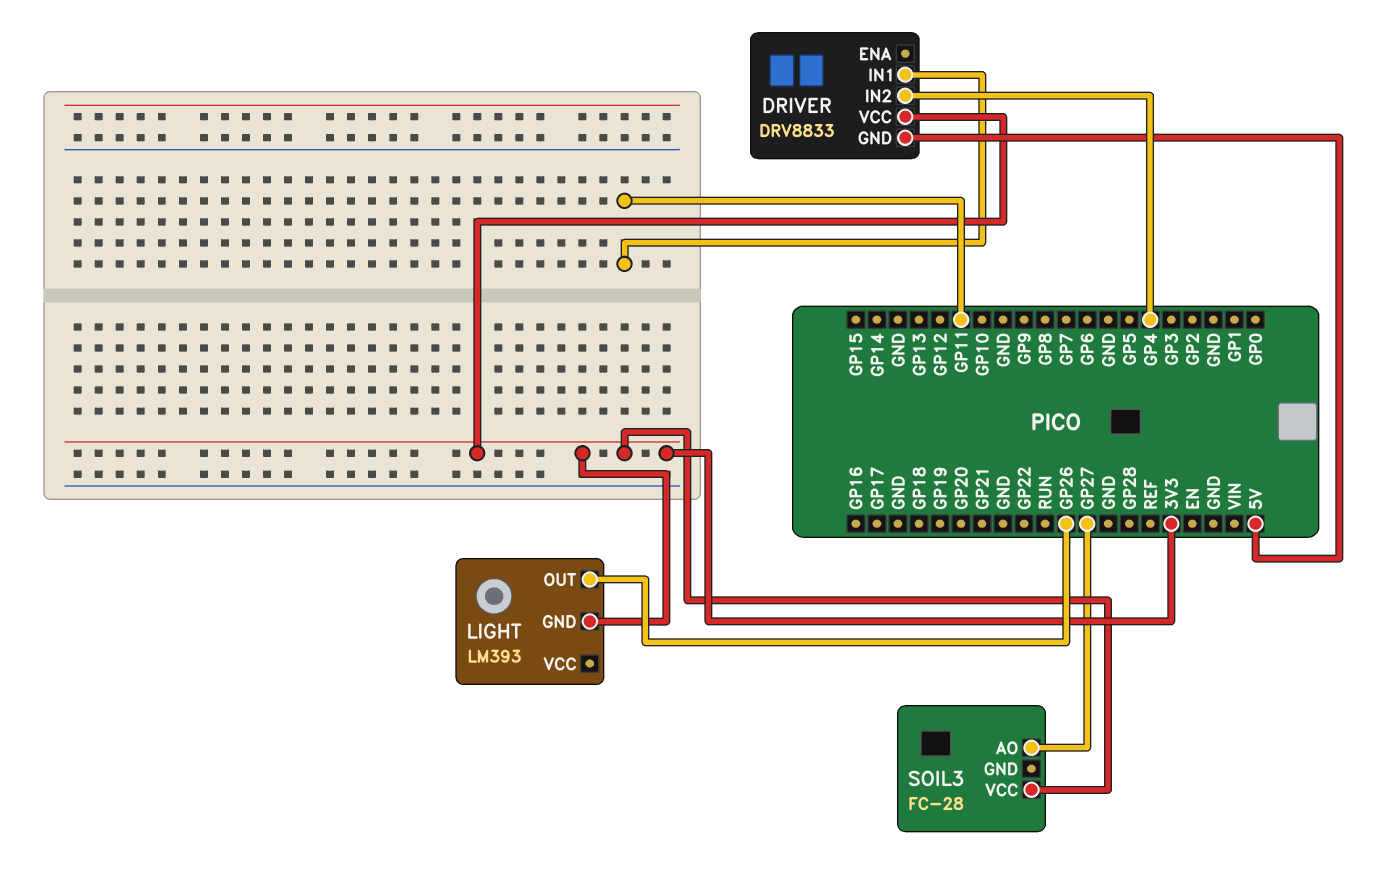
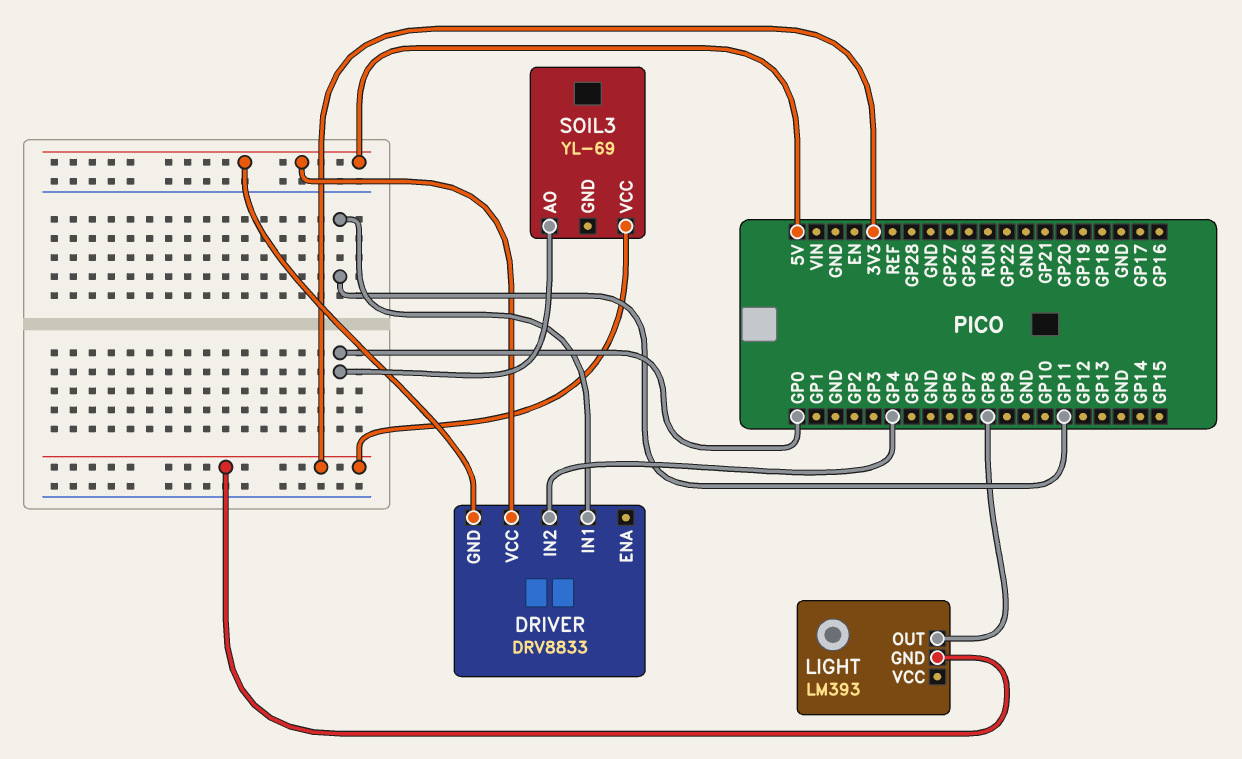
DRIVER pin VCC: 3V3 -> 5V
LIGHT pin OUT: GP26 -> GP8
SOIL3: FC-28 -> YL-69
SOIL3 pin AO: GP27 -> GP0

